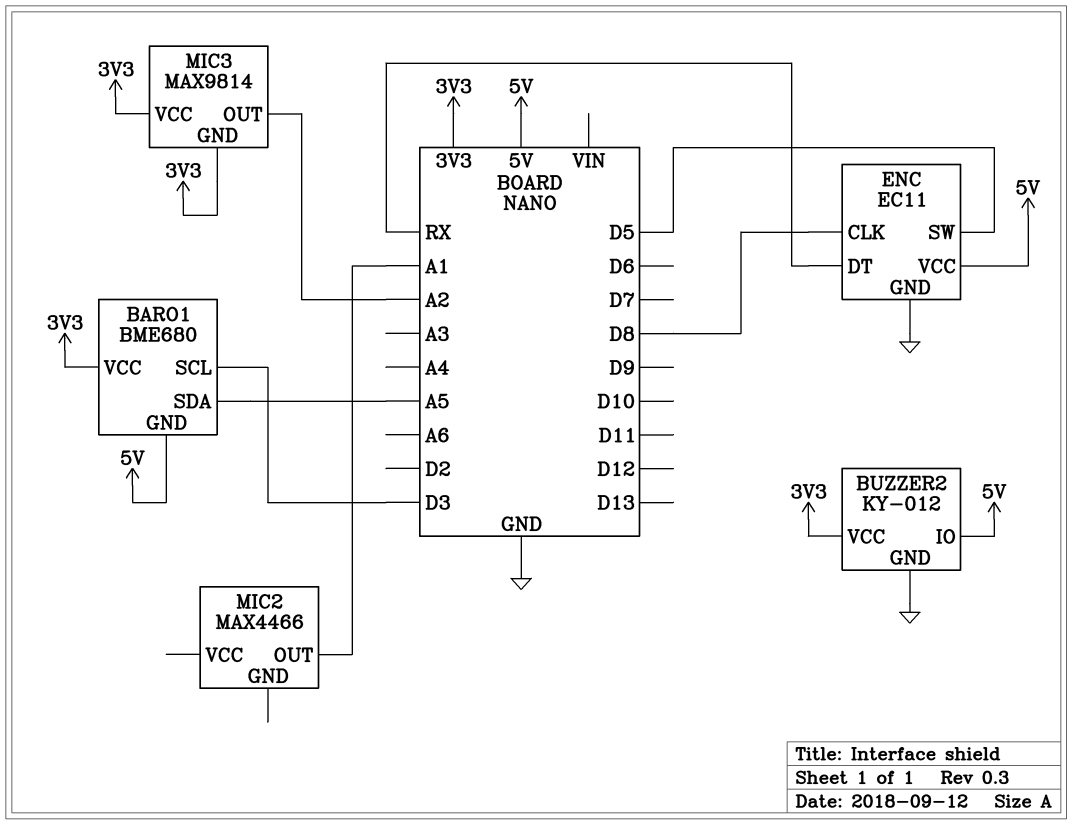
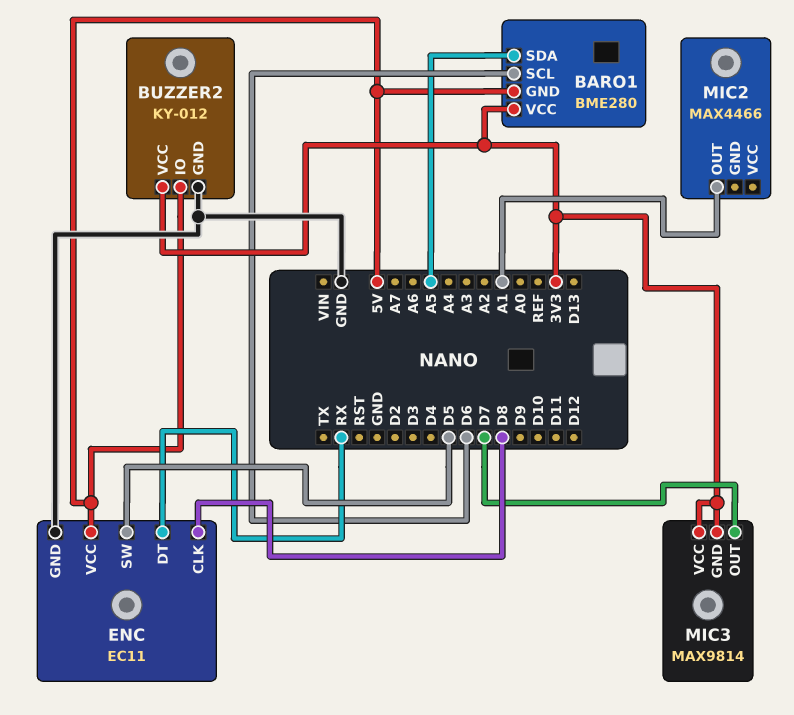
BARO1: BME680 -> BME280
BARO1 pin SCL: D3 -> D6
MIC3 pin OUT: A2 -> D7

